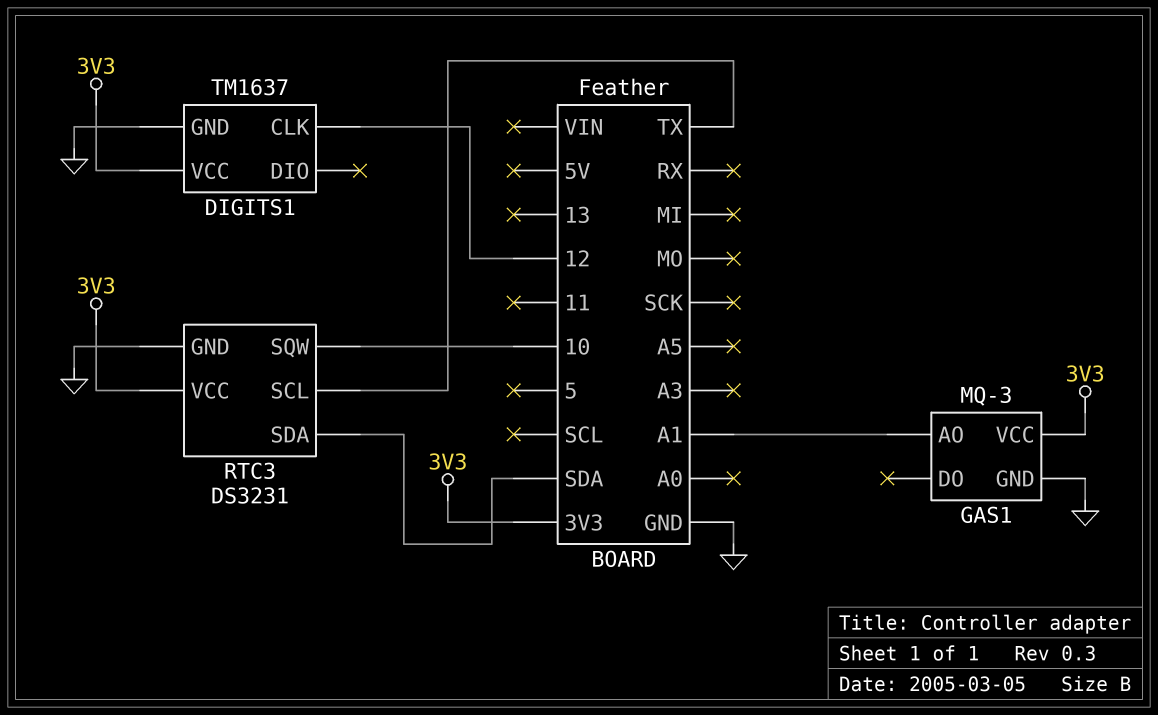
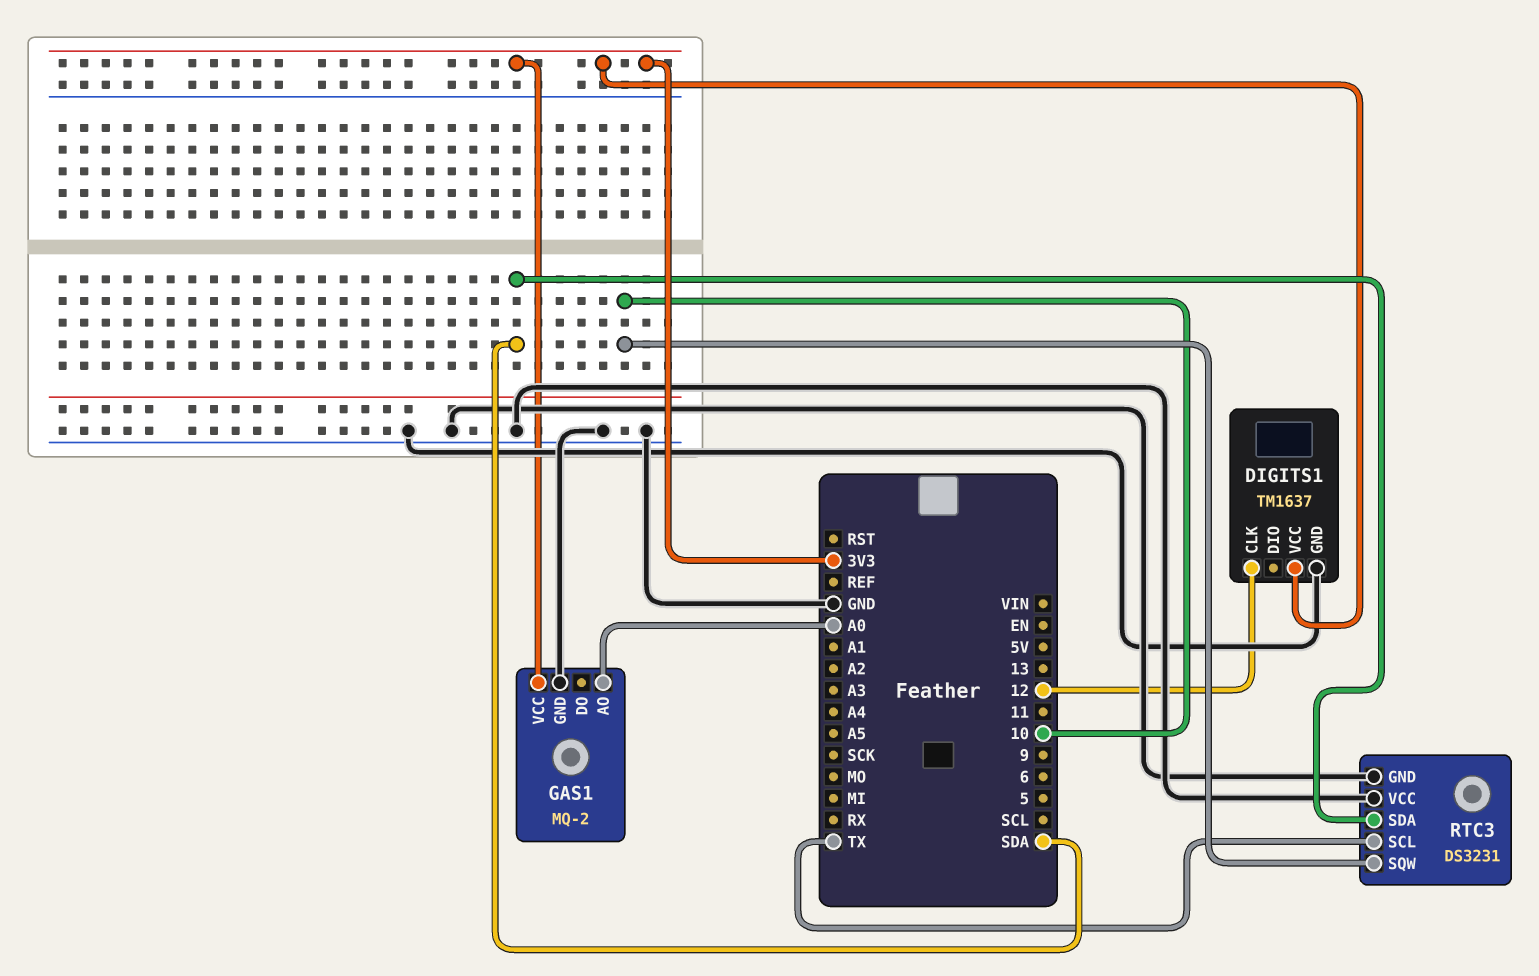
GAS1: MQ-3 -> MQ-2
GAS1 pin AO: A1 -> A0
RTC3 pin VCC: 3V3 -> GND

